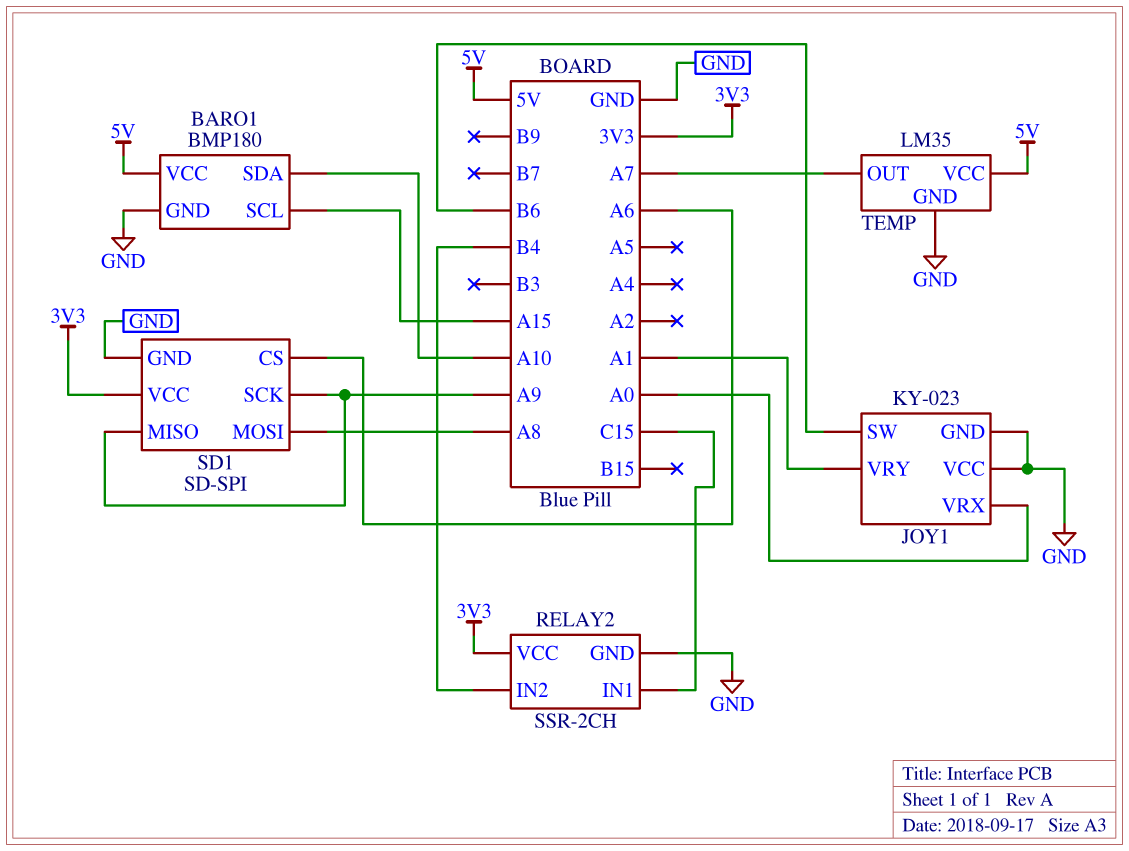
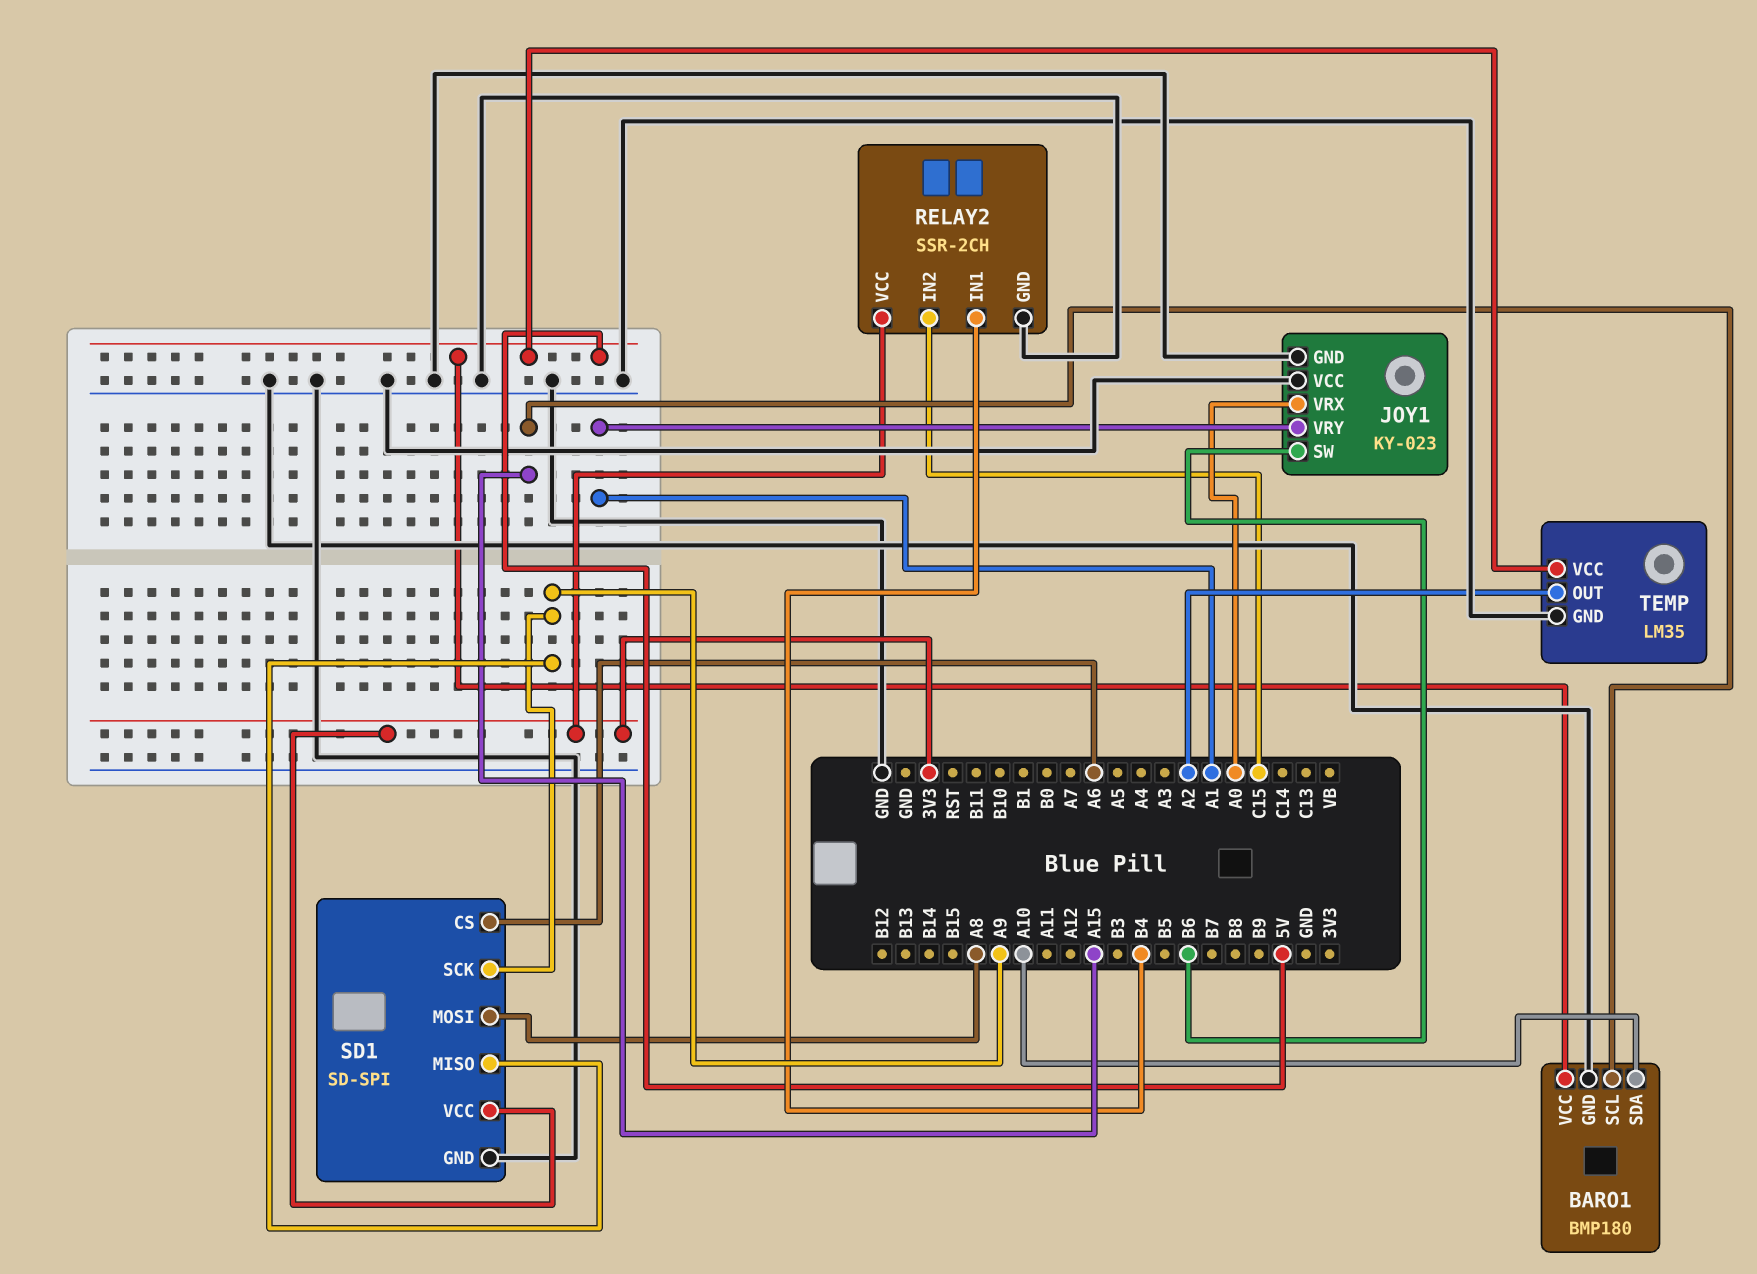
RELAY2 pin IN1: C15 -> B4
RELAY2 pin IN2: B4 -> C15
TEMP pin OUT: A7 -> A2

